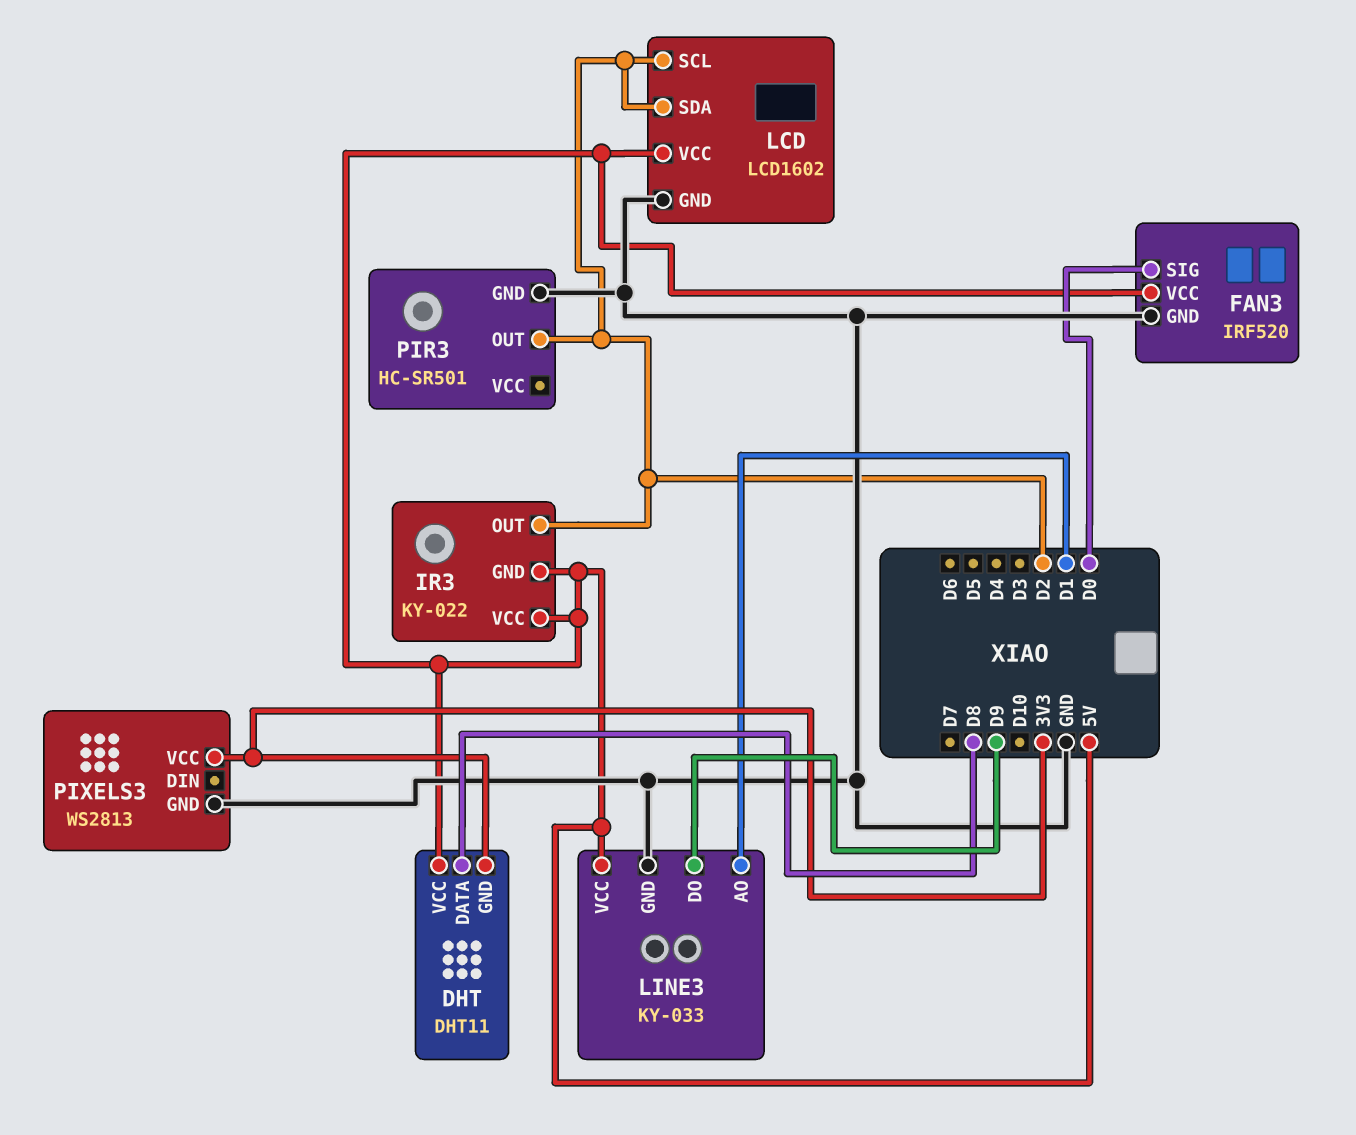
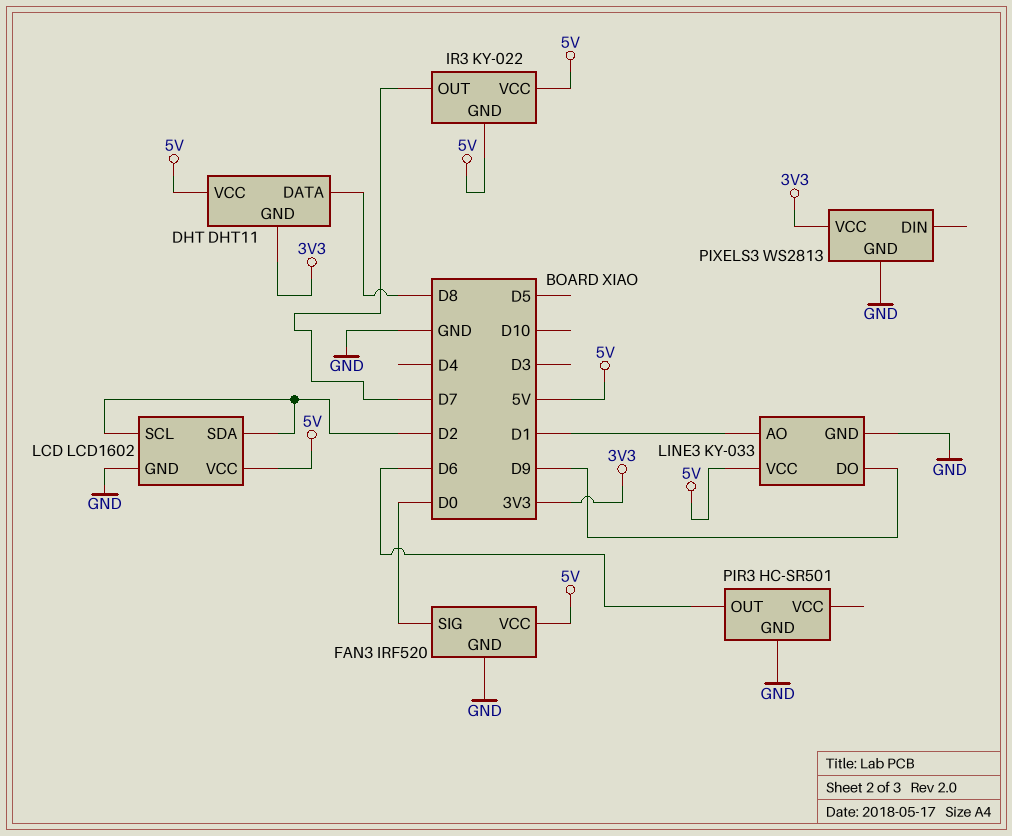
IR3 pin OUT: D2 -> D7
PIR3 pin OUT: D2 -> D6

